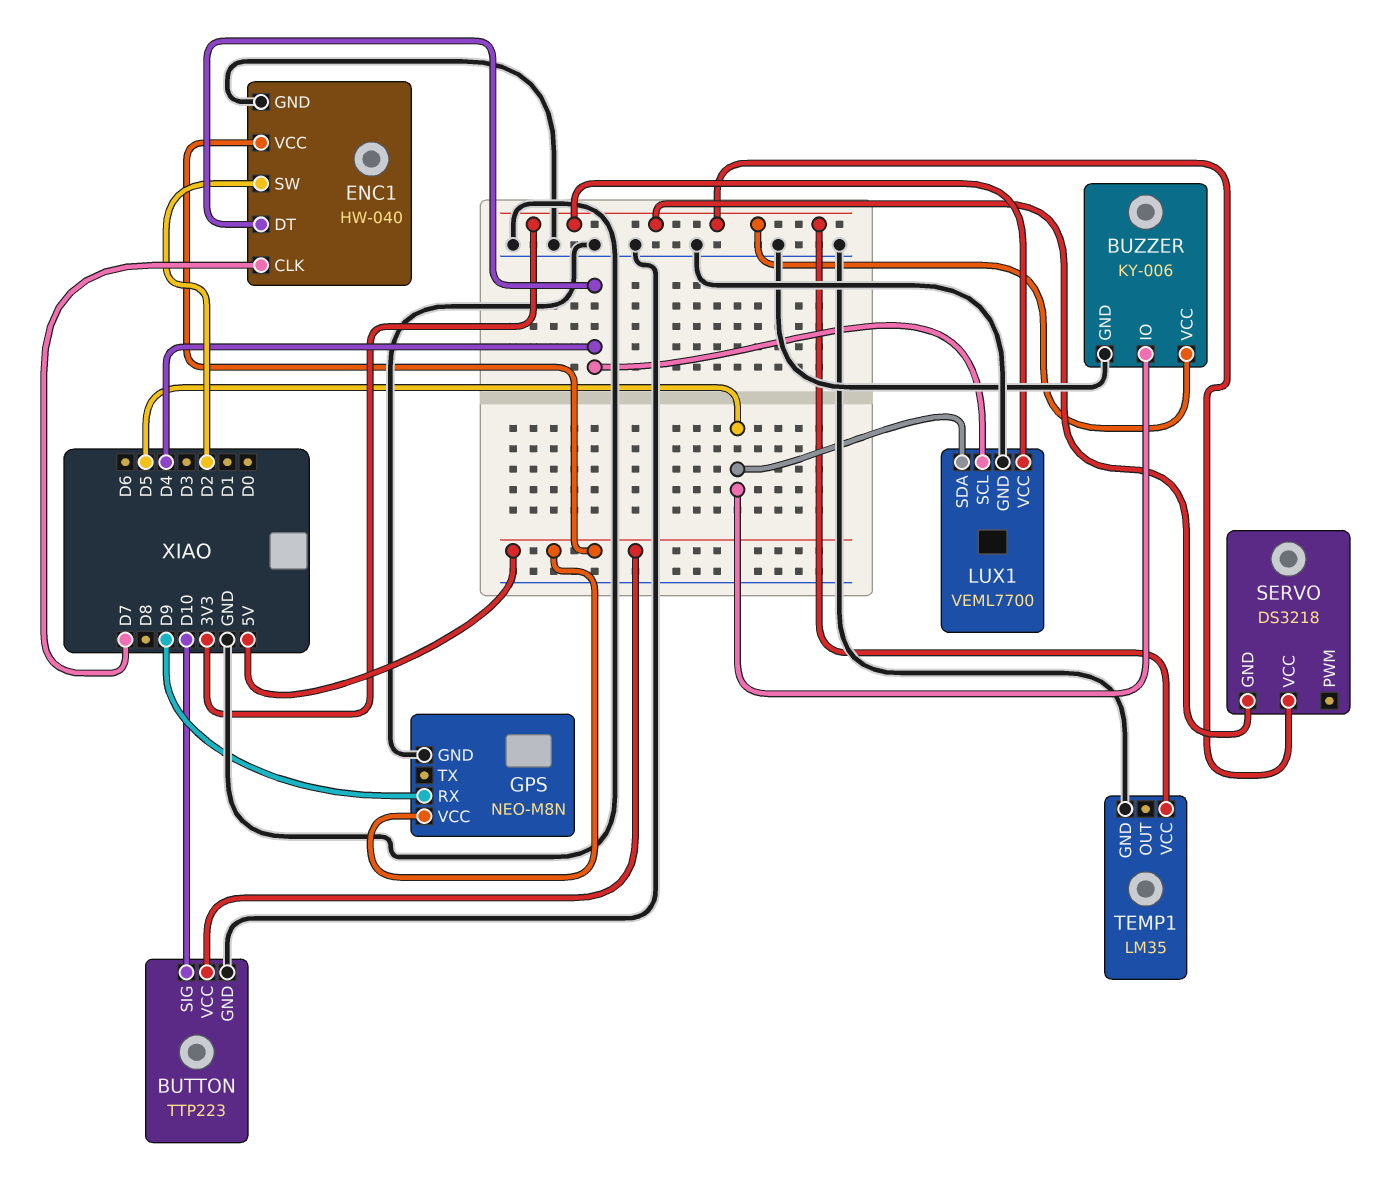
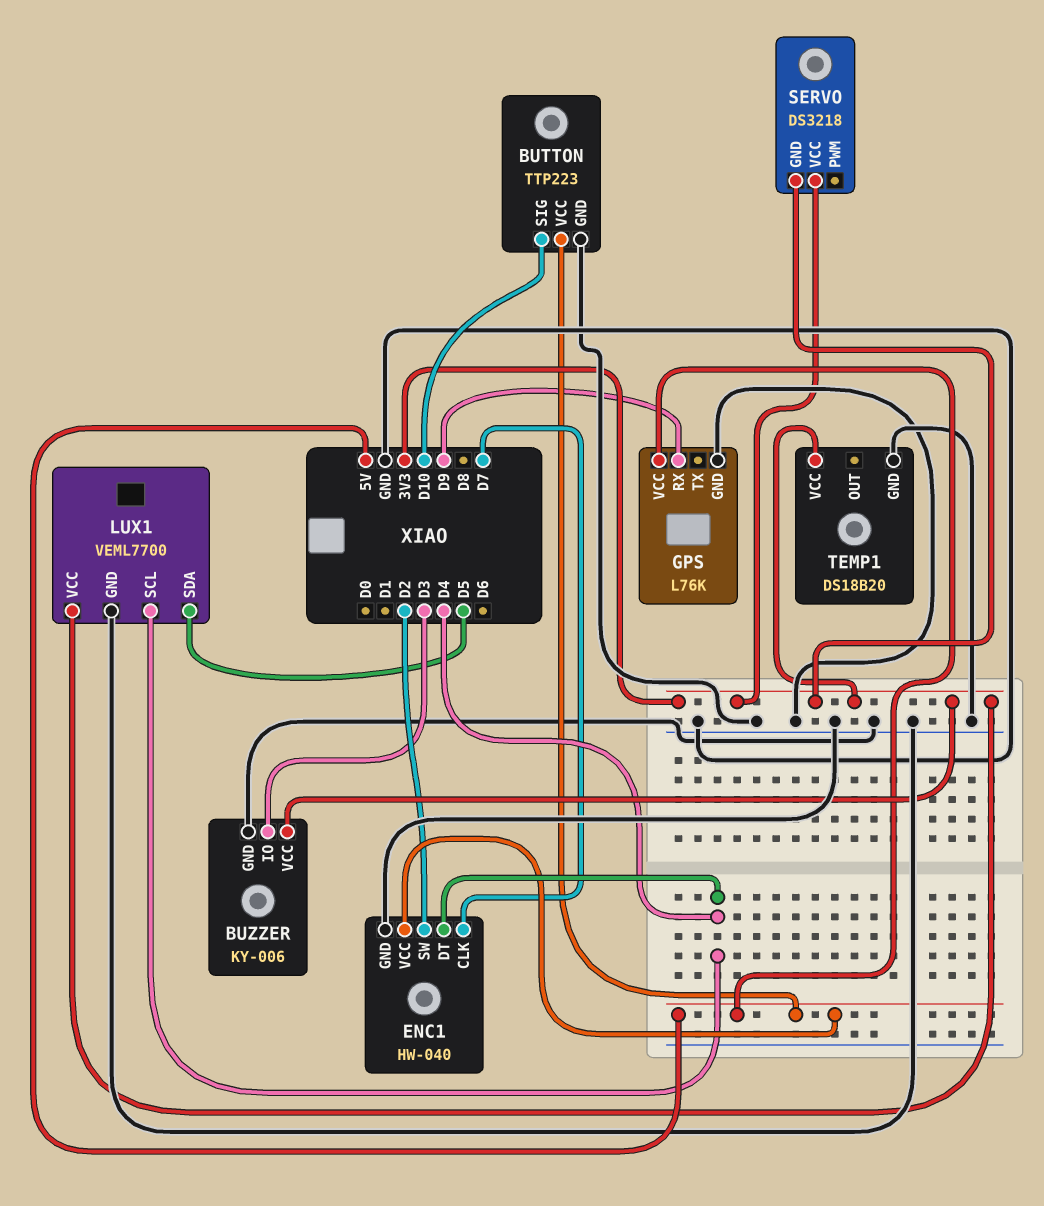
BUZZER pin IO: D5 -> D3
GPS: NEO-M8N -> L76K
TEMP1: LM35 -> DS18B20

